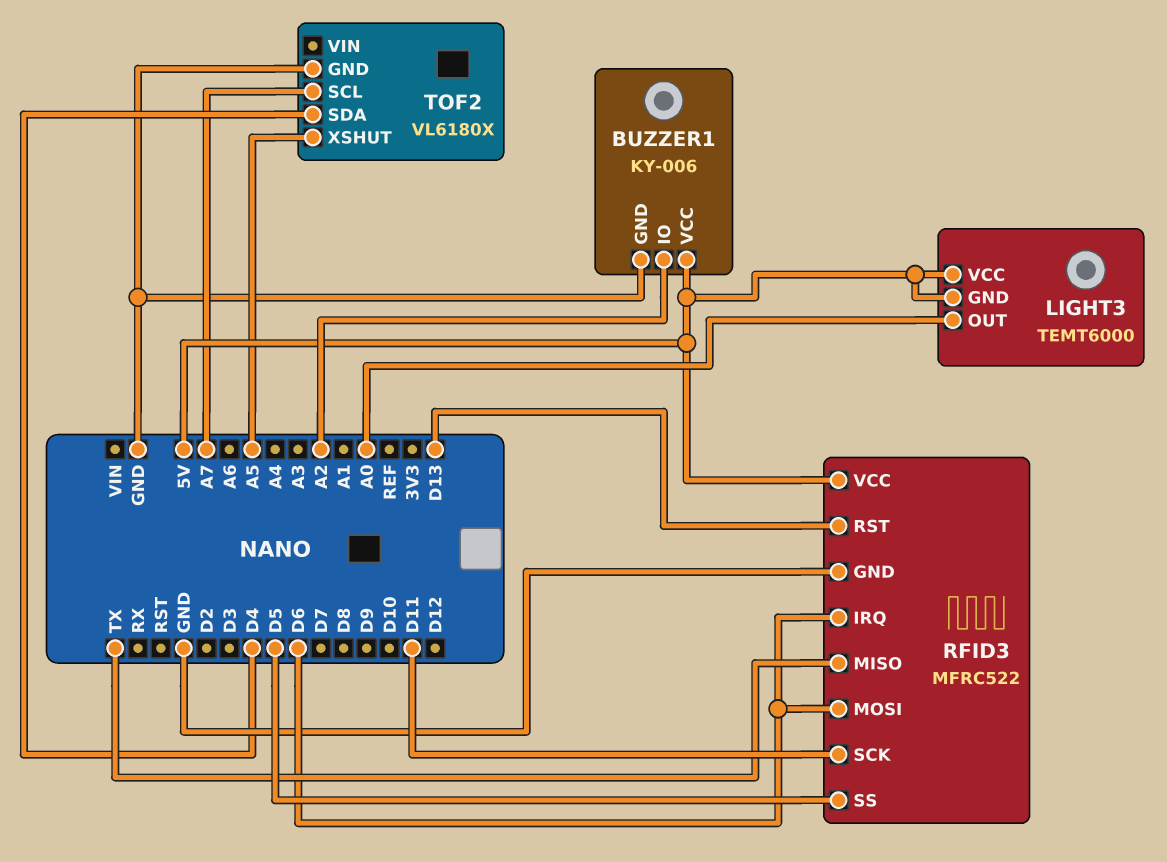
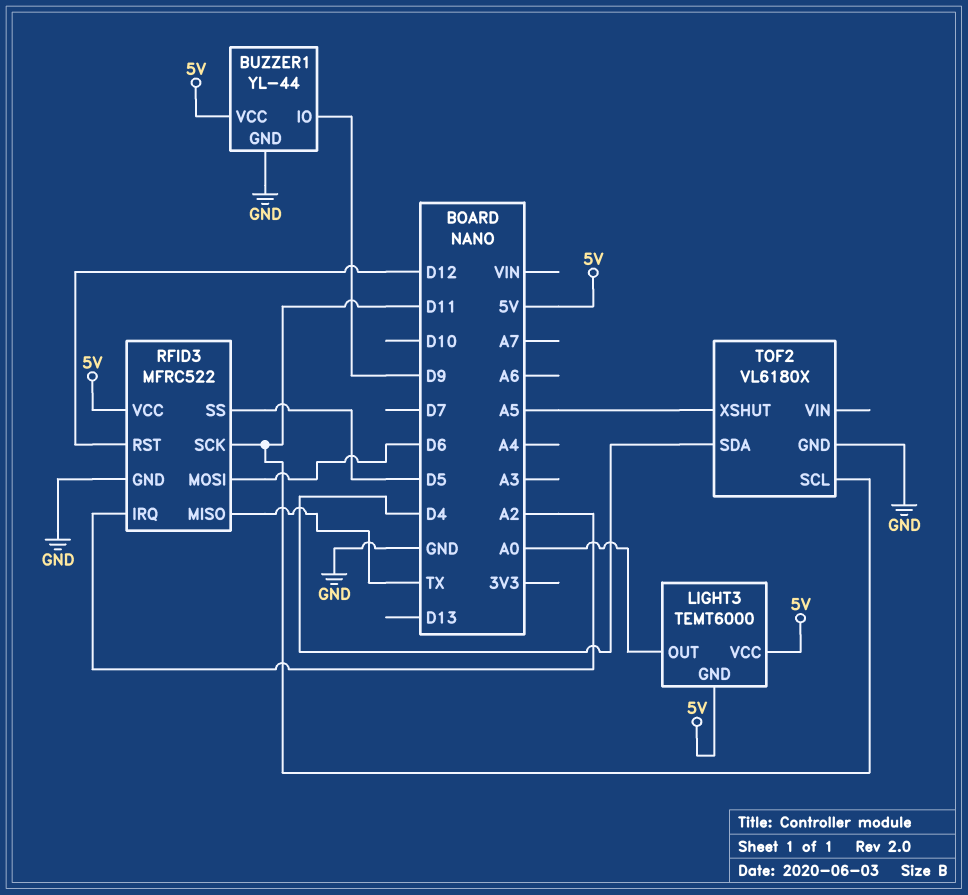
BUZZER1: KY-006 -> YL-44
BUZZER1 pin IO: A2 -> D9
RFID3 pin IRQ: D6 -> A2
RFID3 pin RST: D13 -> D12
TOF2 pin SCL: A7 -> D11

